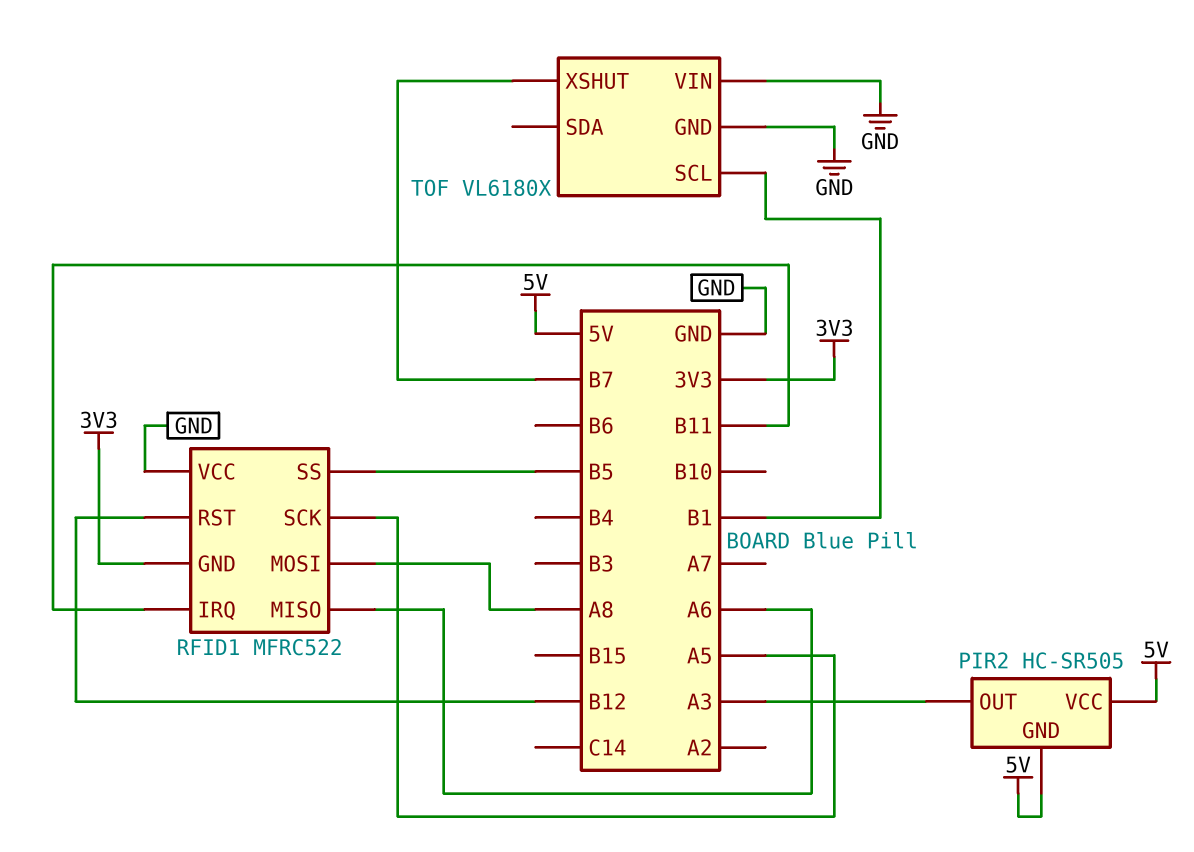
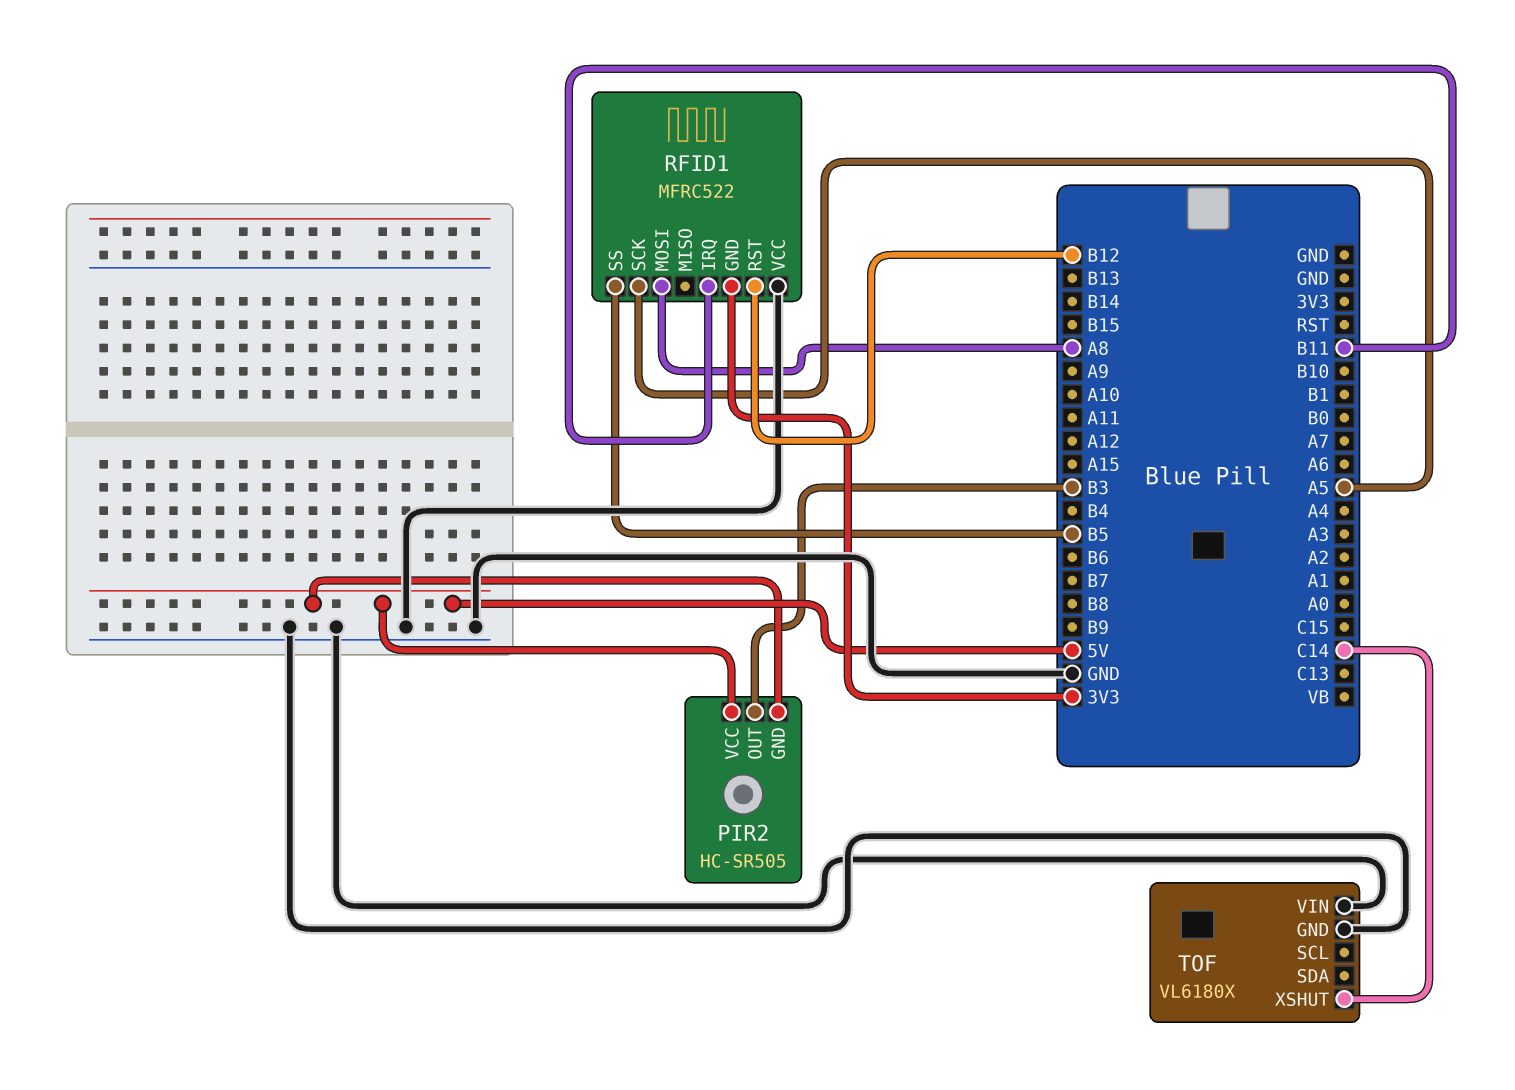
PIR2 pin OUT: A3 -> B3
RFID1 pin MISO: A6 -> none
TOF pin SCL: B1 -> none
TOF pin XSHUT: B7 -> C14

